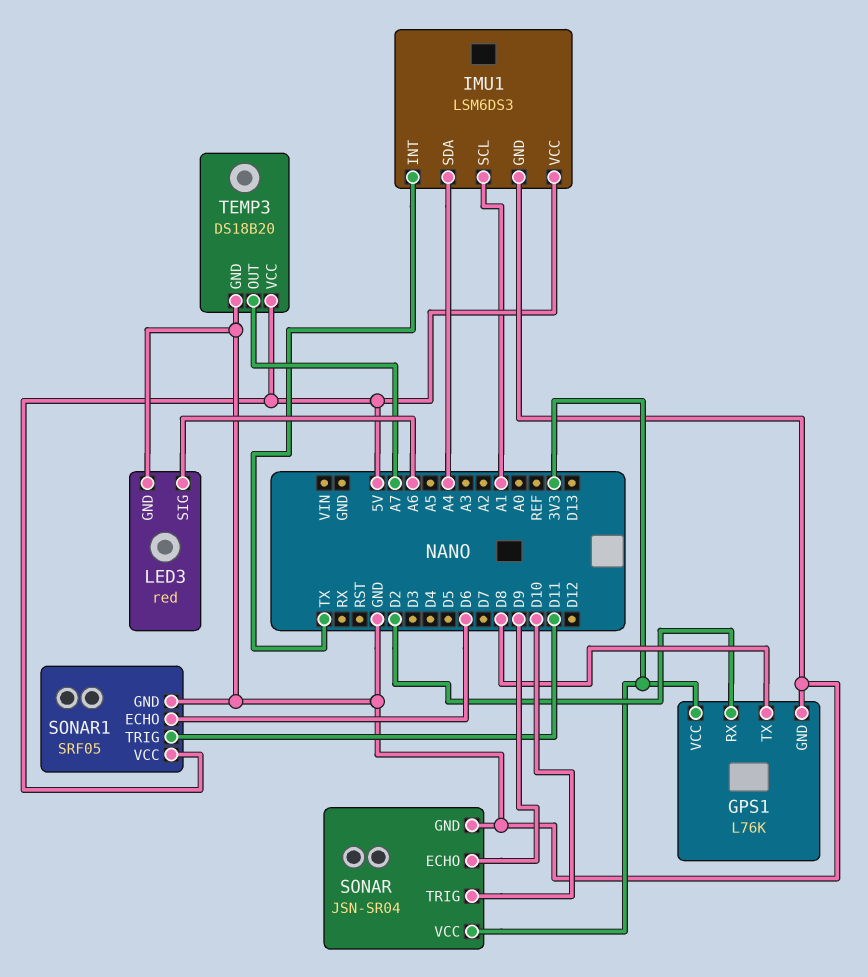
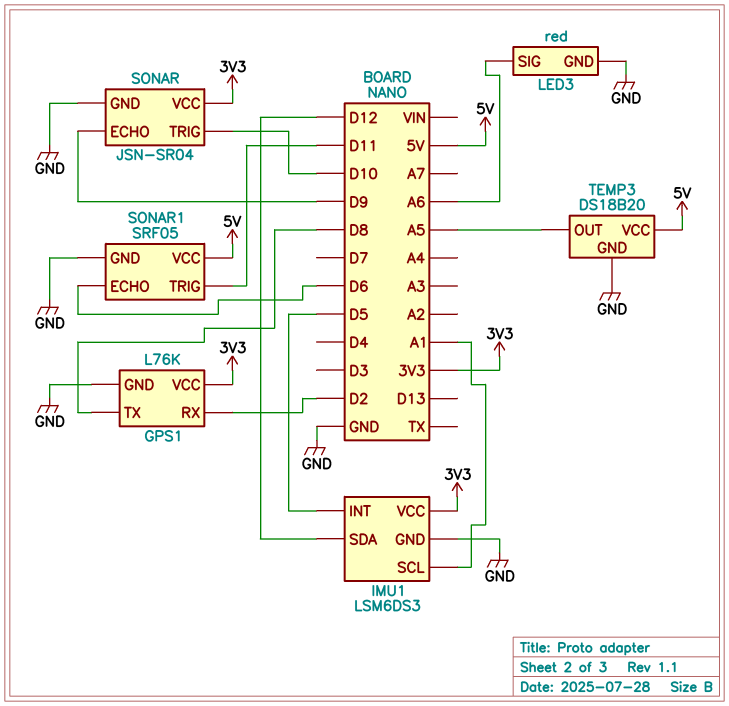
IMU1 pin INT: TX -> D5
IMU1 pin SDA: A4 -> D12
IMU1 pin VCC: 5V -> 3V3
TEMP3 pin OUT: A7 -> A5

